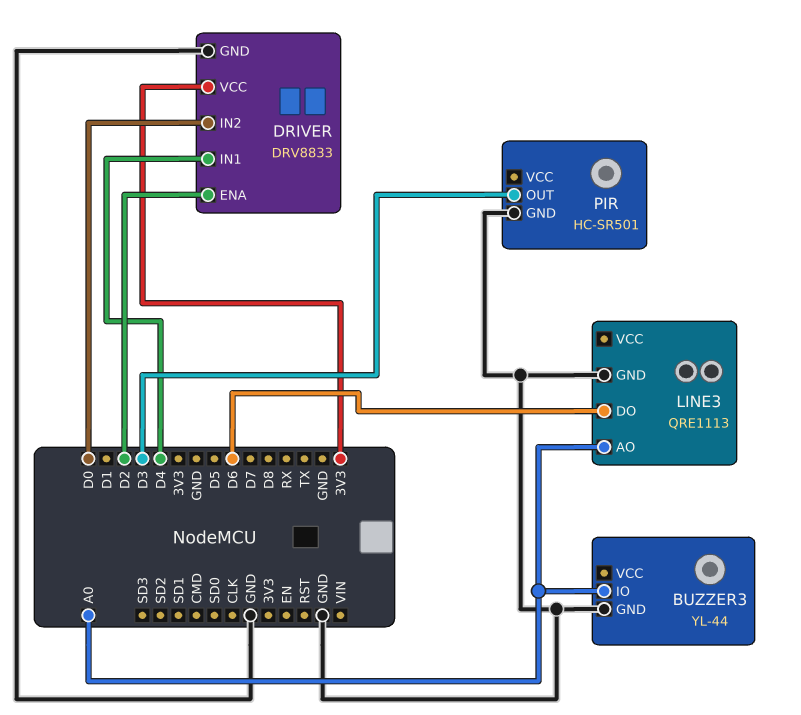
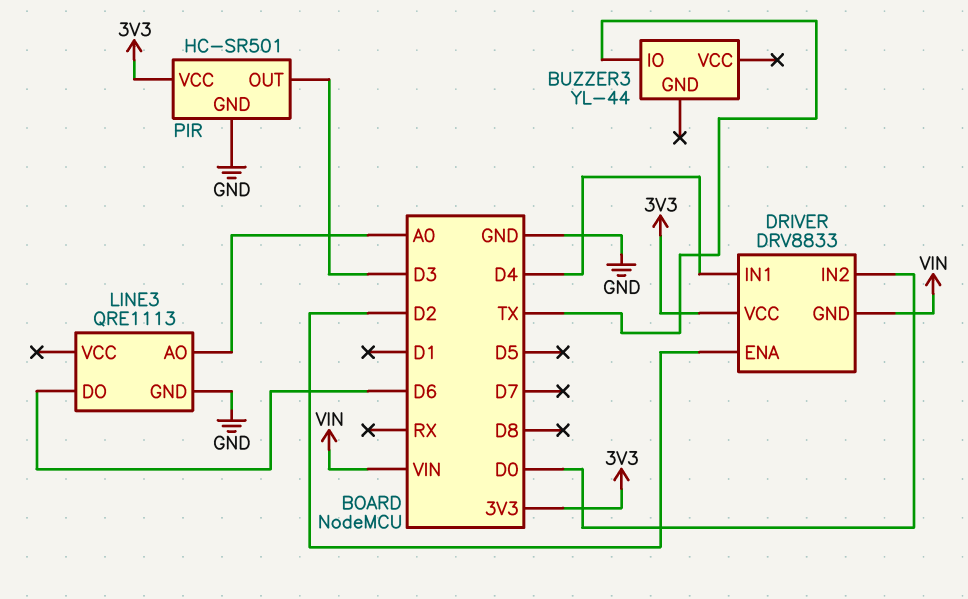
BUZZER3 pin GND: GND -> none
BUZZER3 pin IO: A0 -> TX
DRIVER pin GND: GND -> VIN
PIR pin VCC: none -> 3V3

